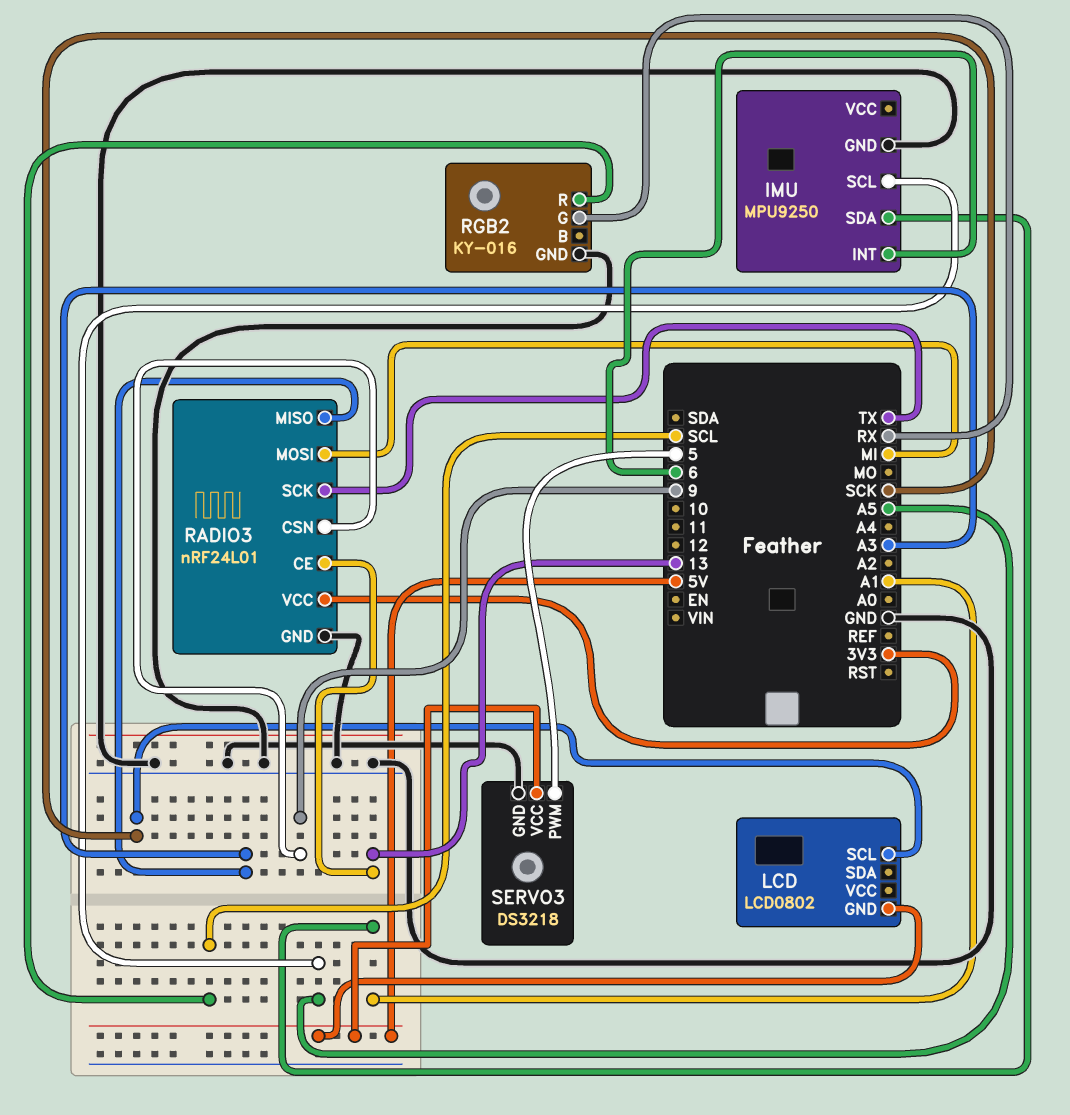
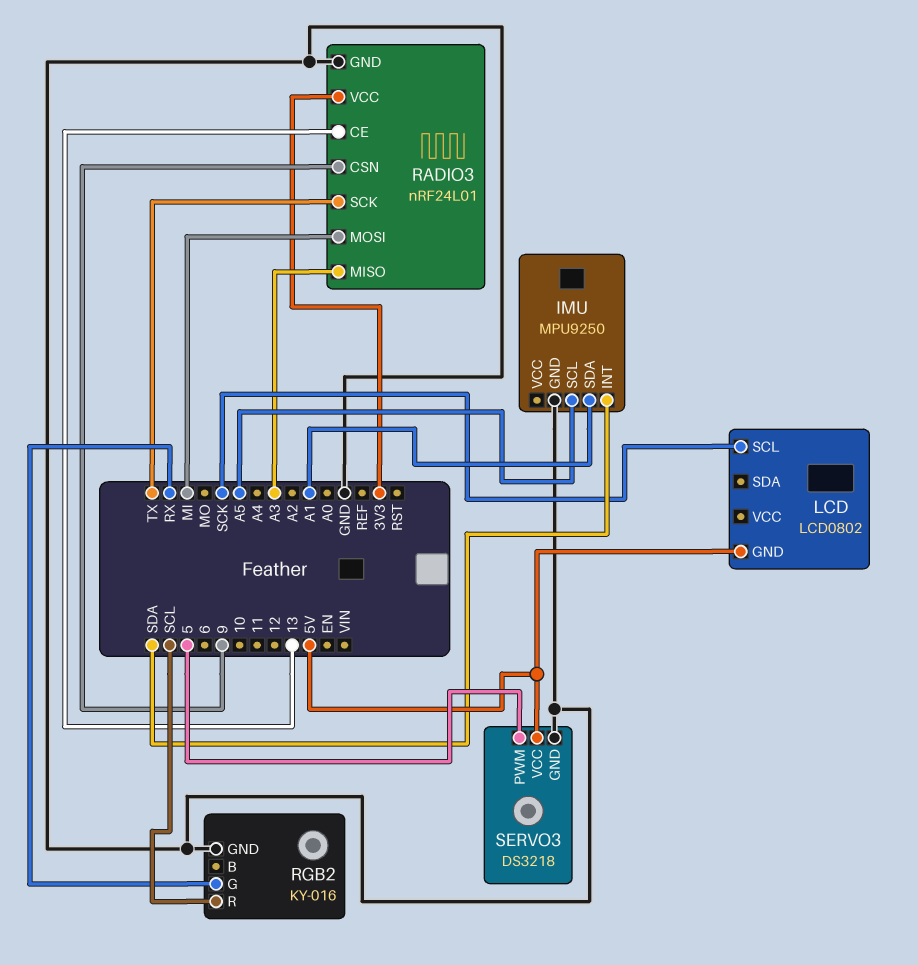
IMU pin INT: 6 -> SDA

